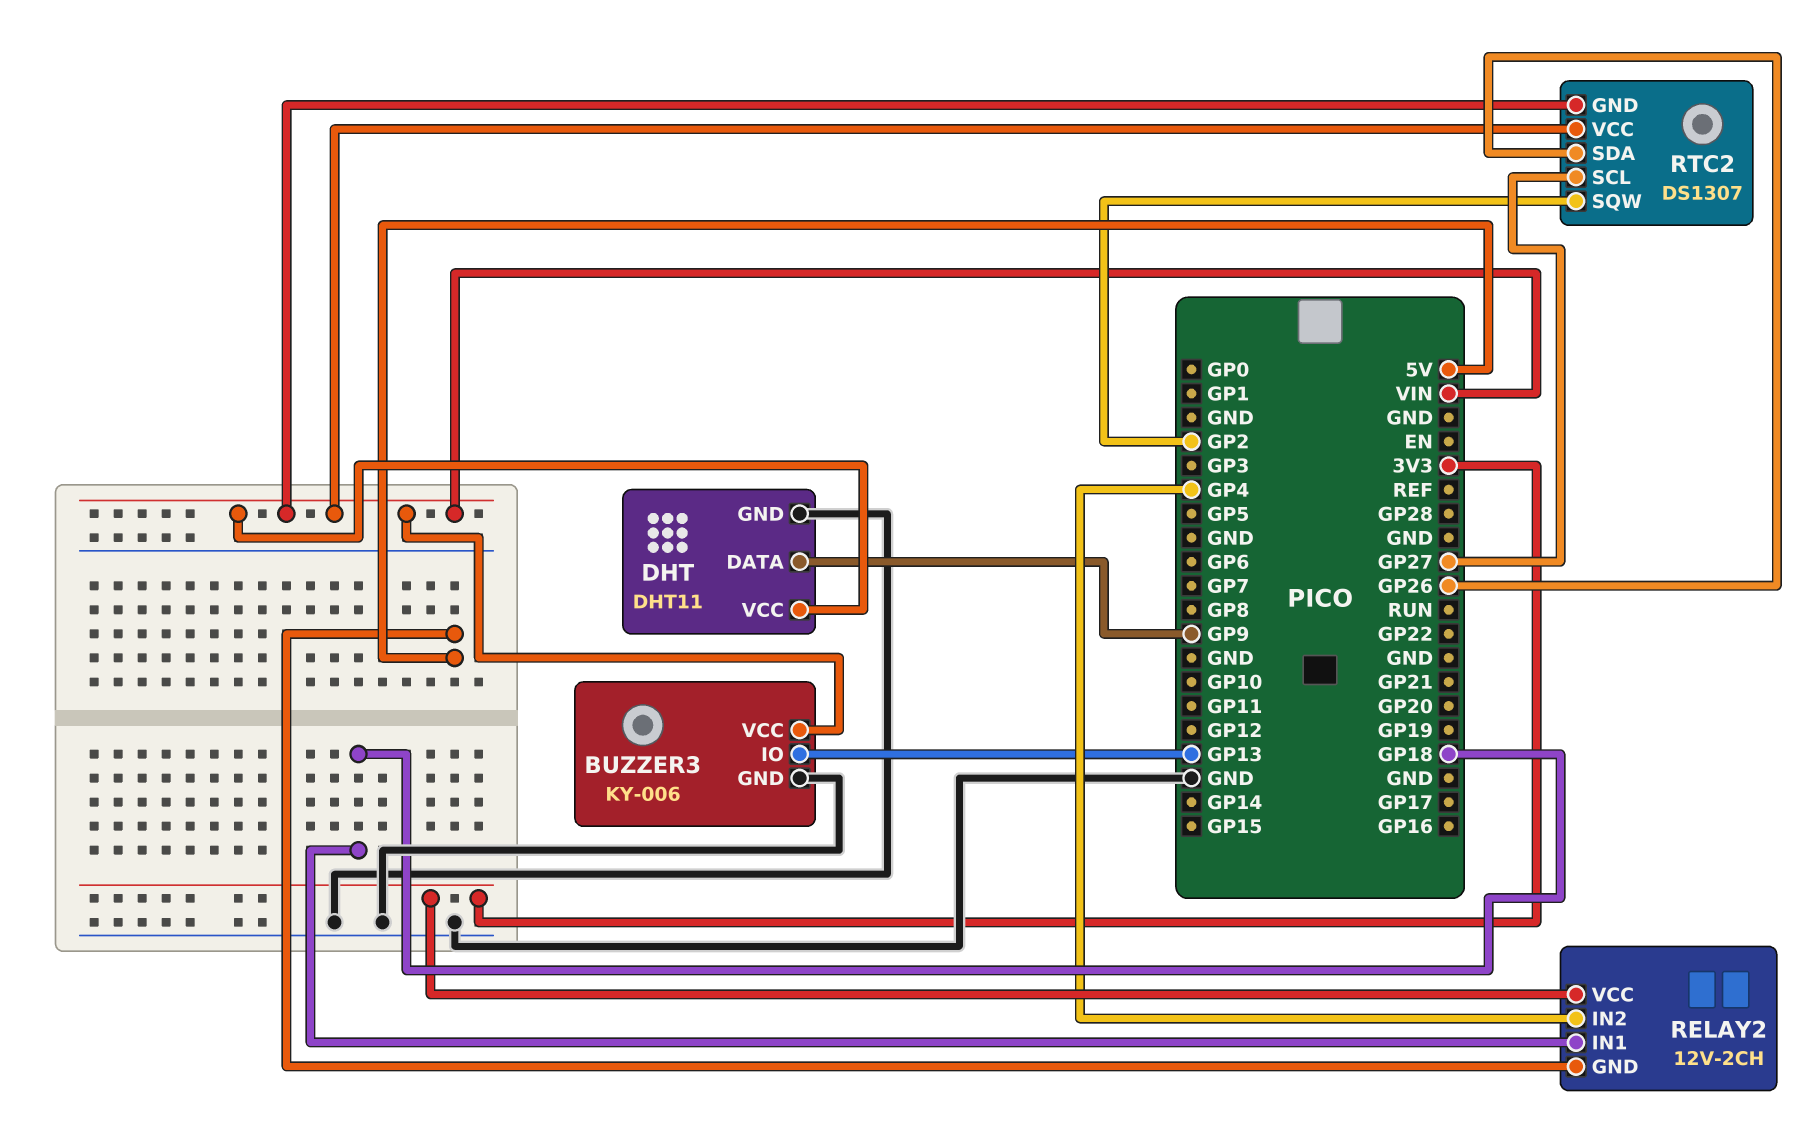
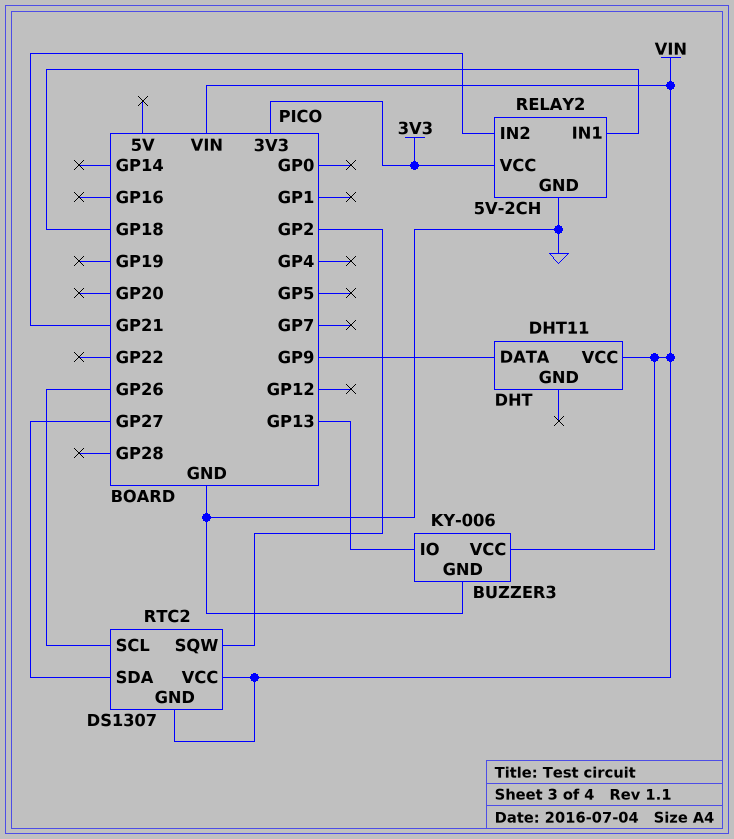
DHT pin GND: GND -> none
RELAY2: 12V-2CH -> 5V-2CH
RELAY2 pin GND: 5V -> GND
RELAY2 pin IN2: GP4 -> GP21
RTC2 pin SCL: GP27 -> GP26
RTC2 pin SDA: GP26 -> GP27

